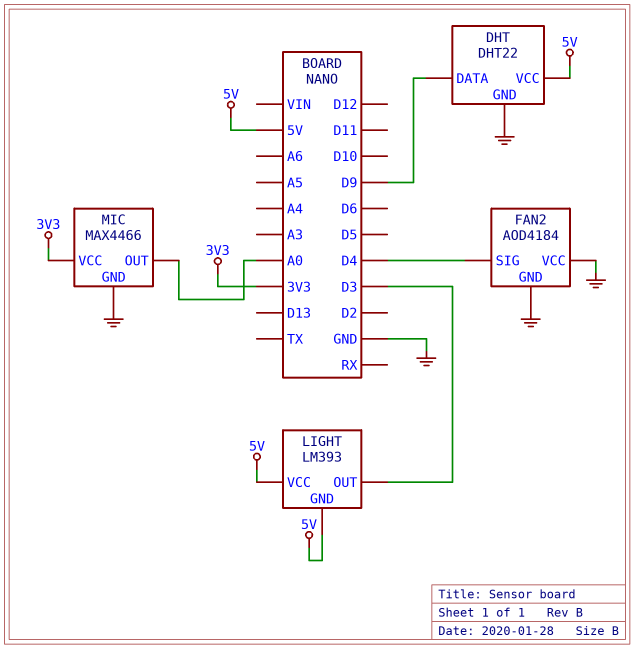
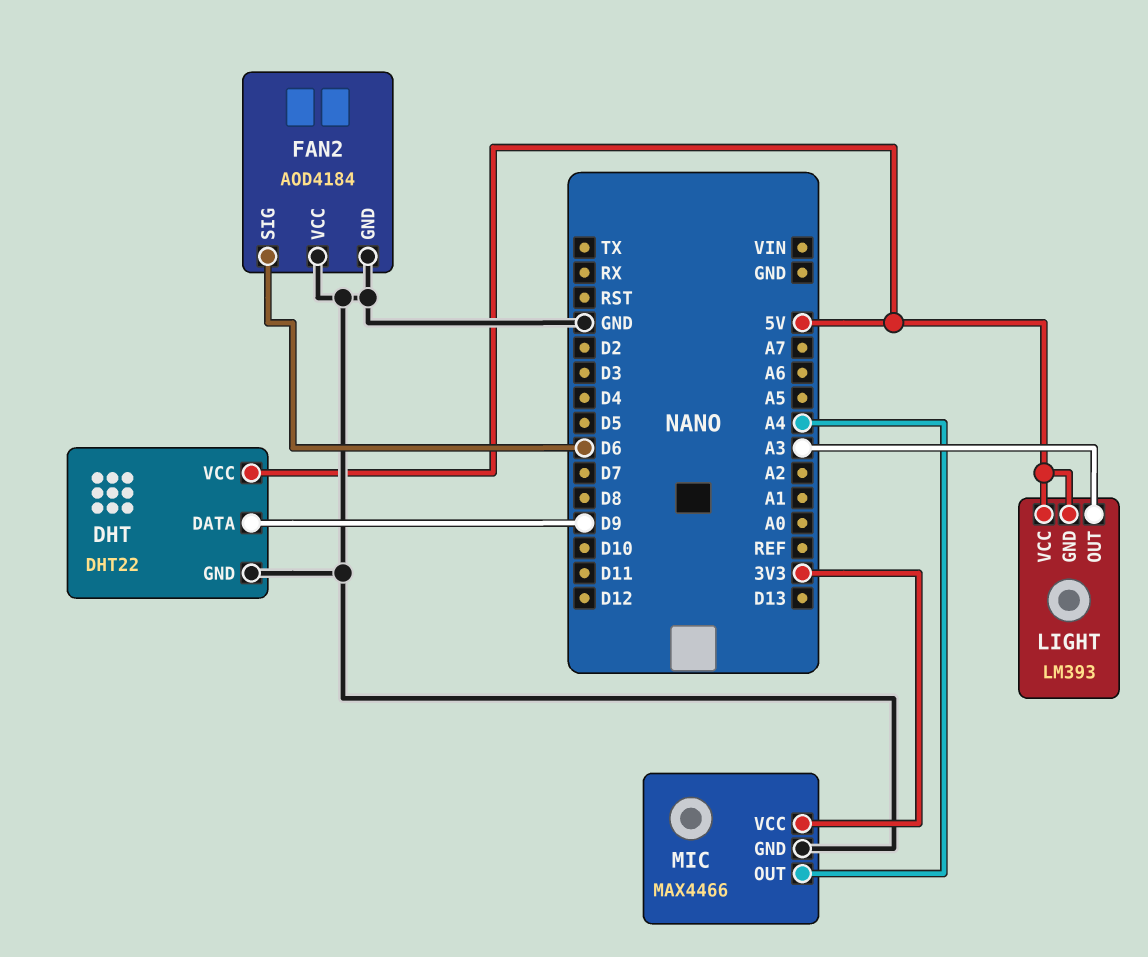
FAN2 pin SIG: D4 -> D6
LIGHT pin OUT: D3 -> A3
MIC pin OUT: A0 -> A4

